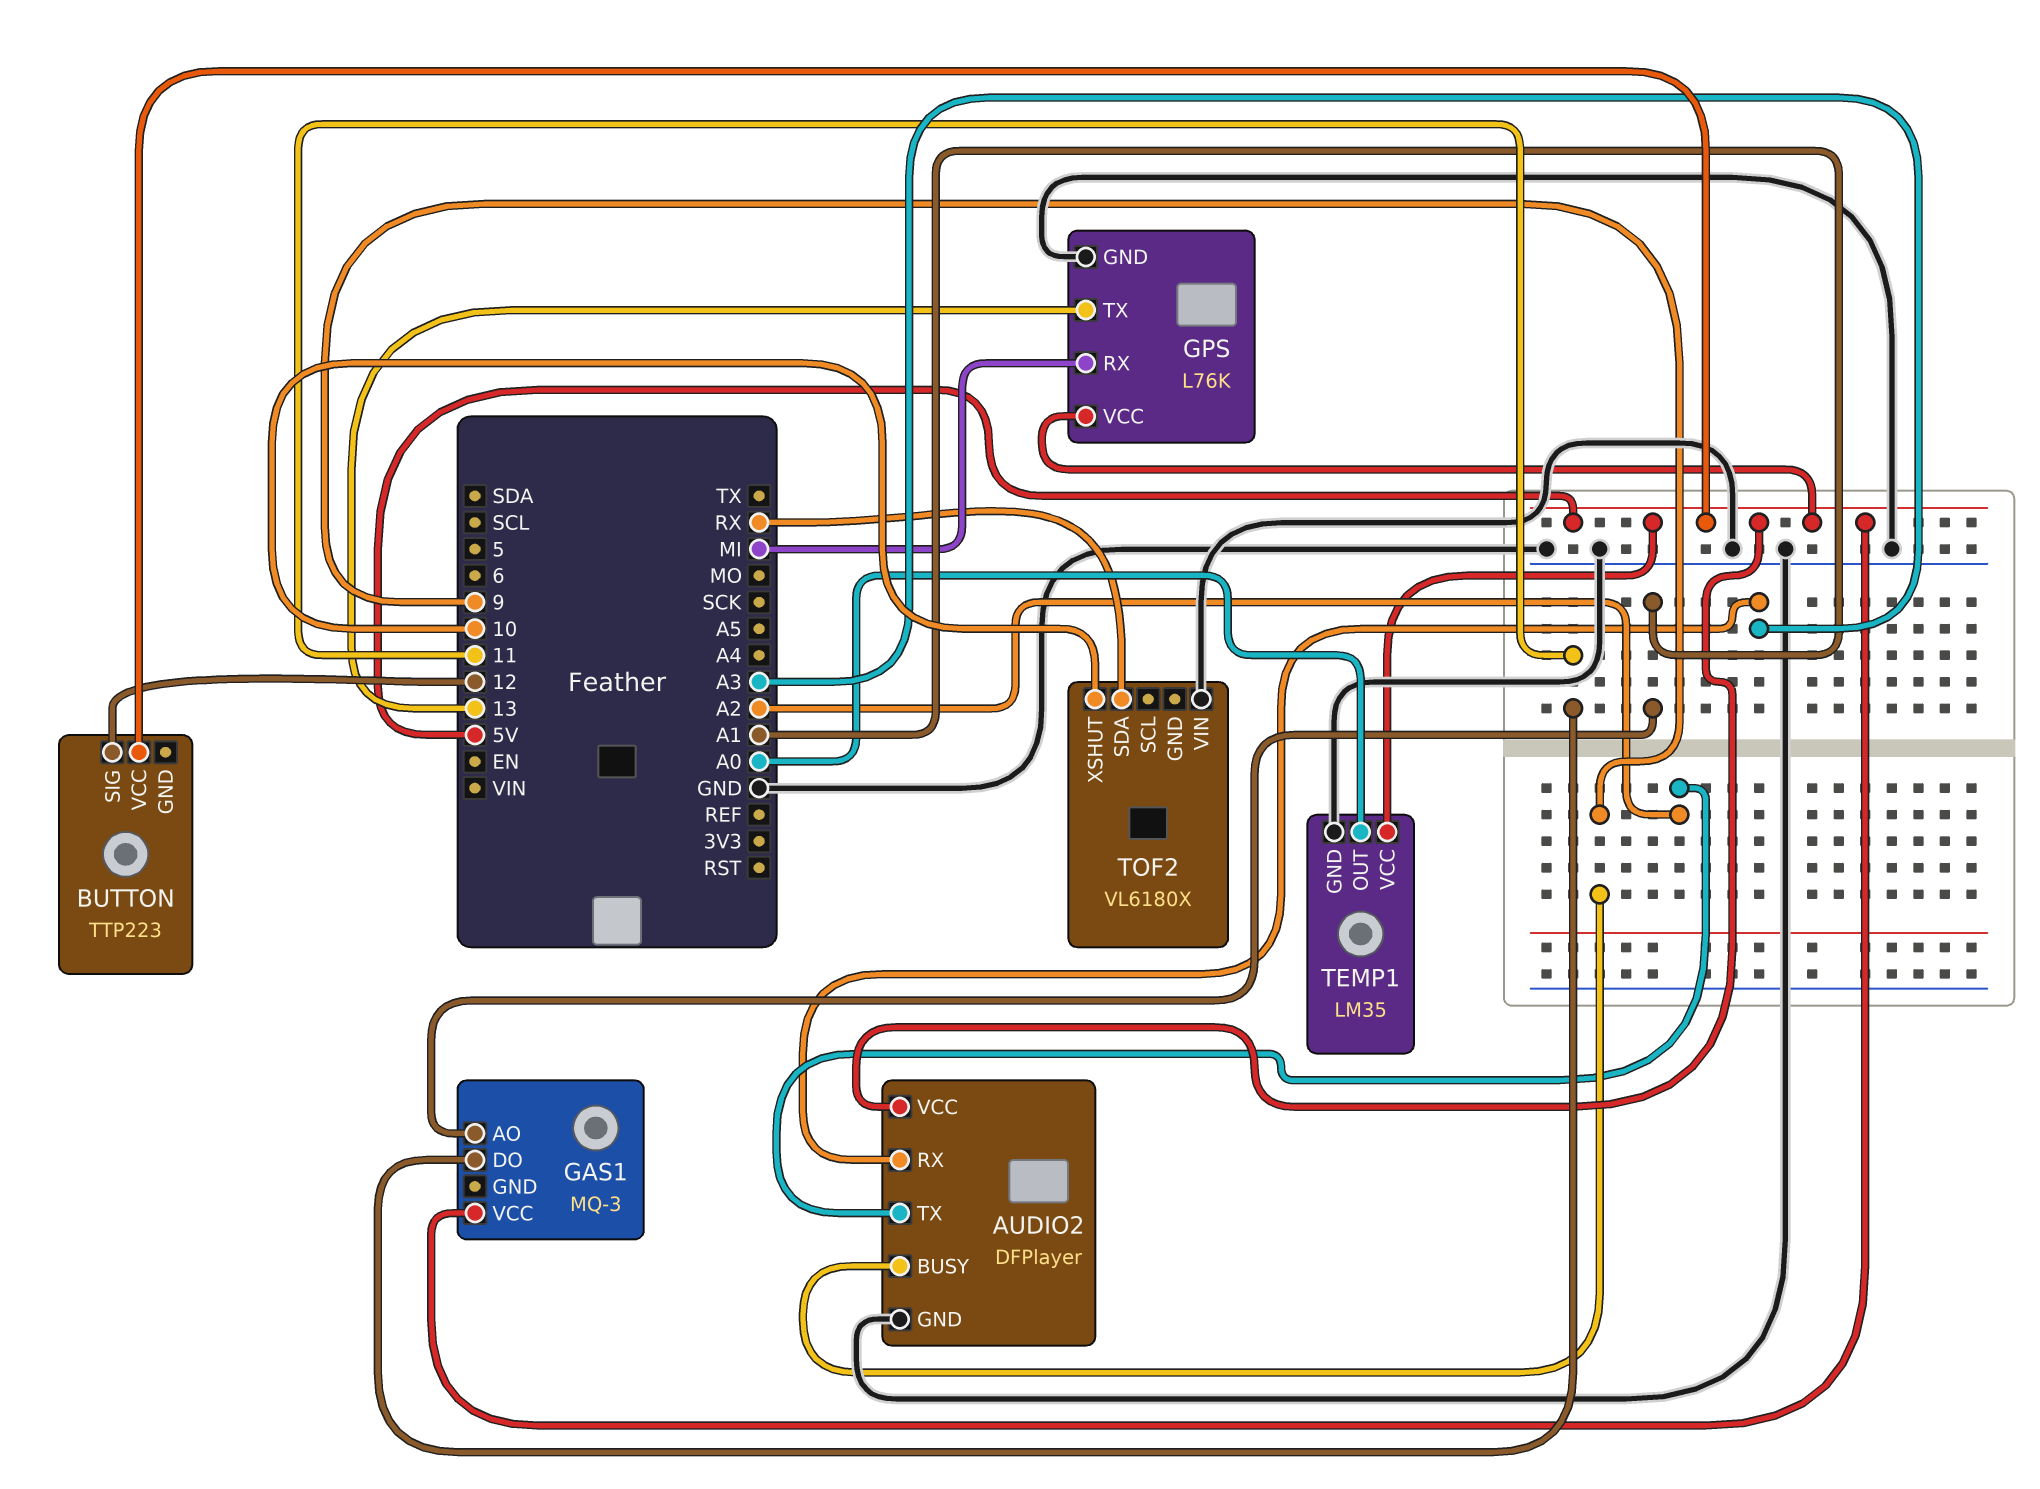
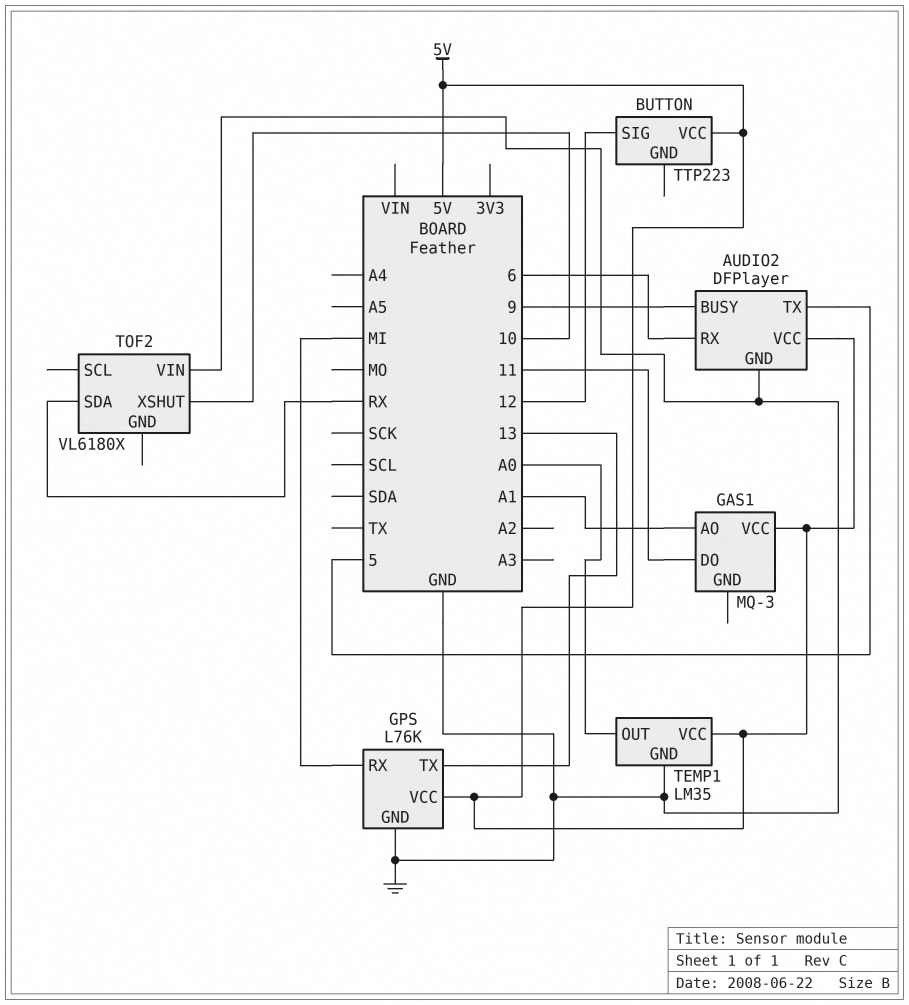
AUDIO2 pin RX: A3 -> 6
AUDIO2 pin TX: A2 -> 5

